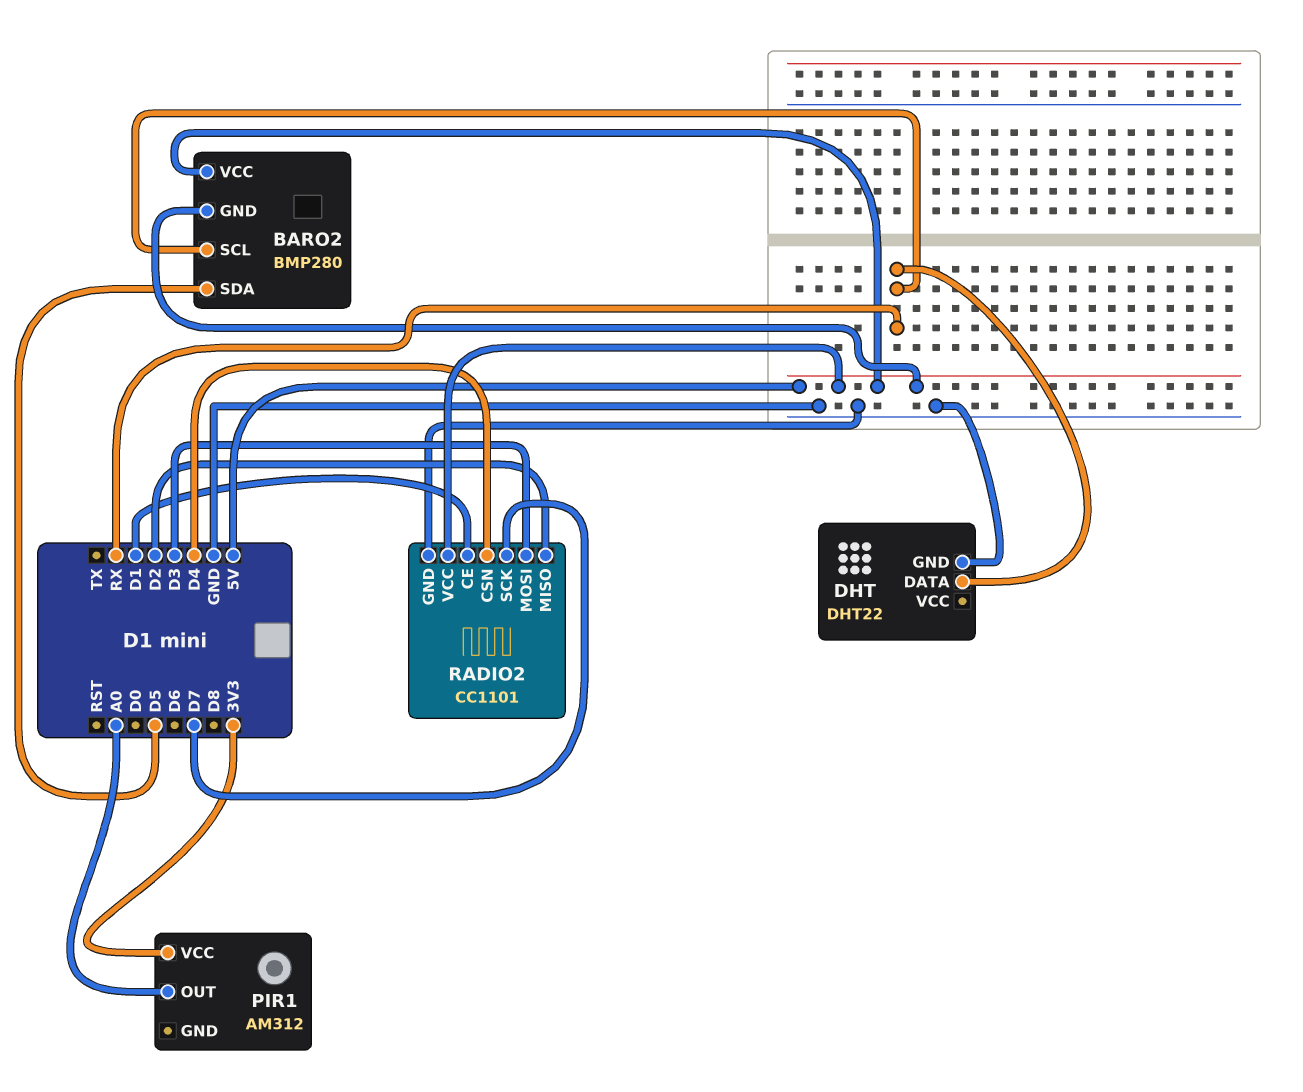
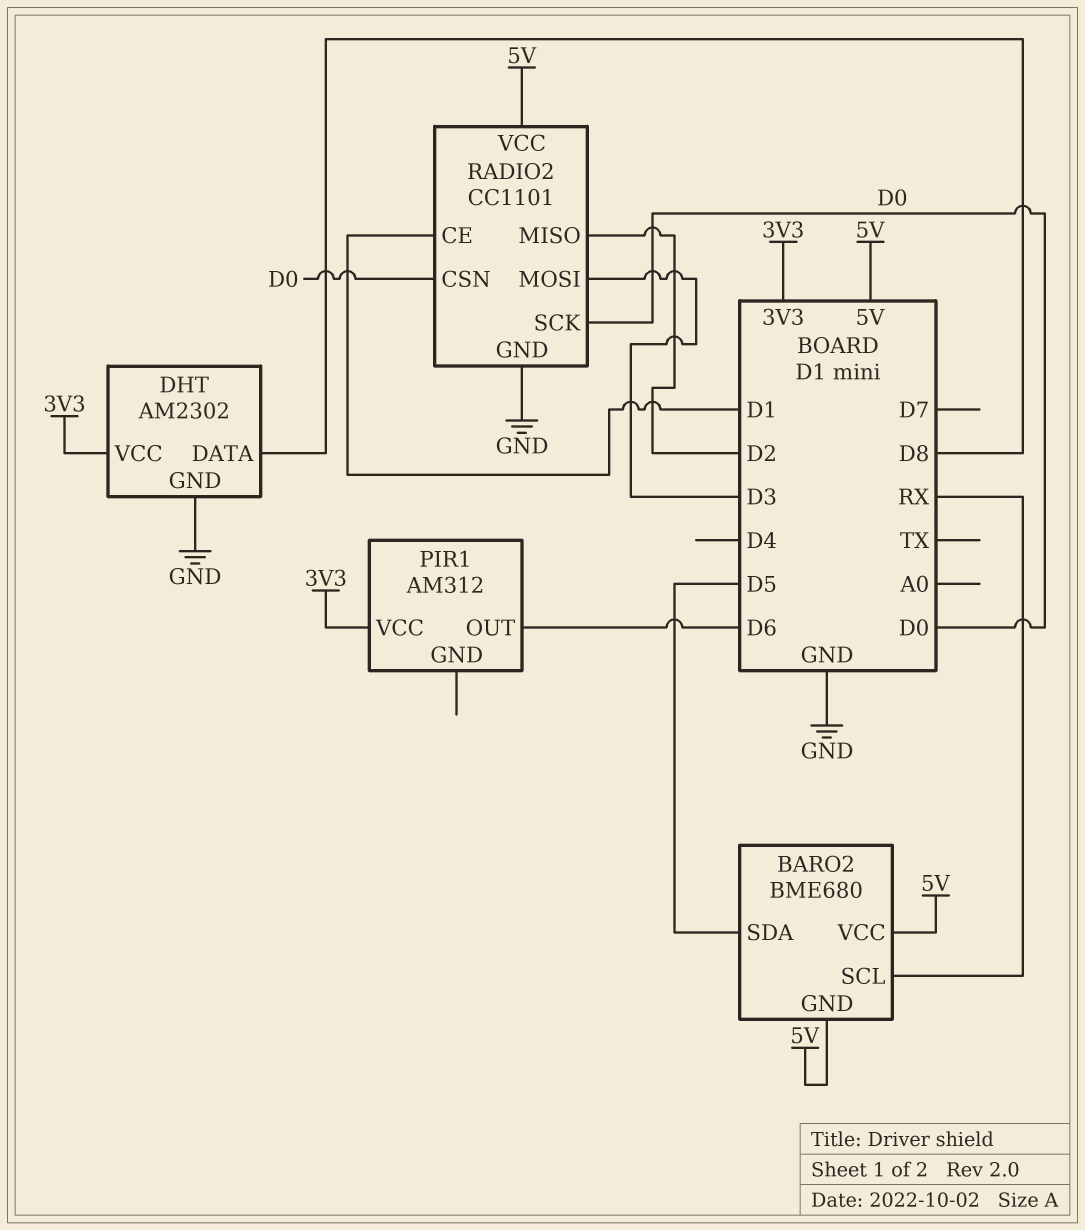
BARO2: BMP280 -> BME680
DHT: DHT22 -> AM2302
DHT pin DATA: RX -> D8
DHT pin VCC: none -> 3V3
PIR1 pin OUT: A0 -> D6
RADIO2 pin CSN: D4 -> D0
RADIO2 pin SCK: D7 -> D0

